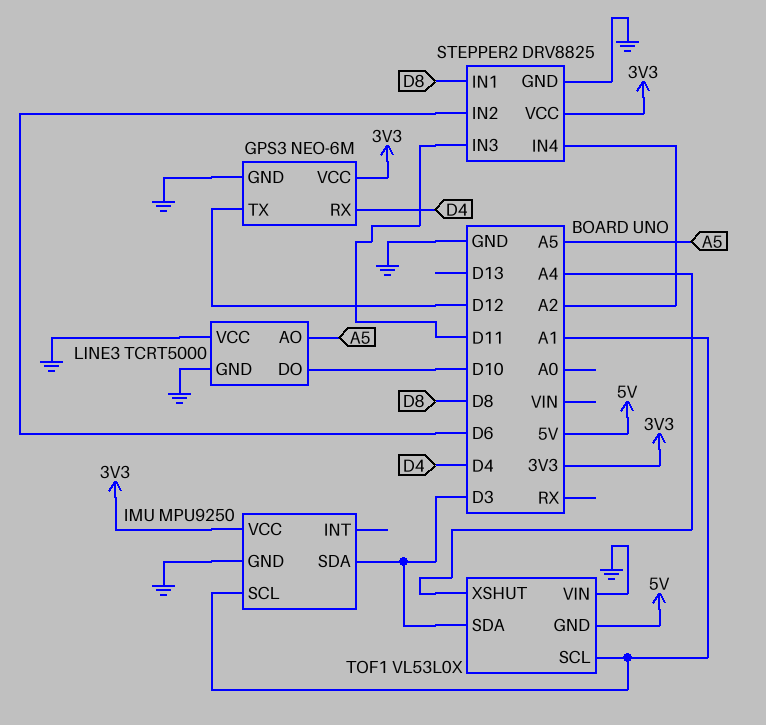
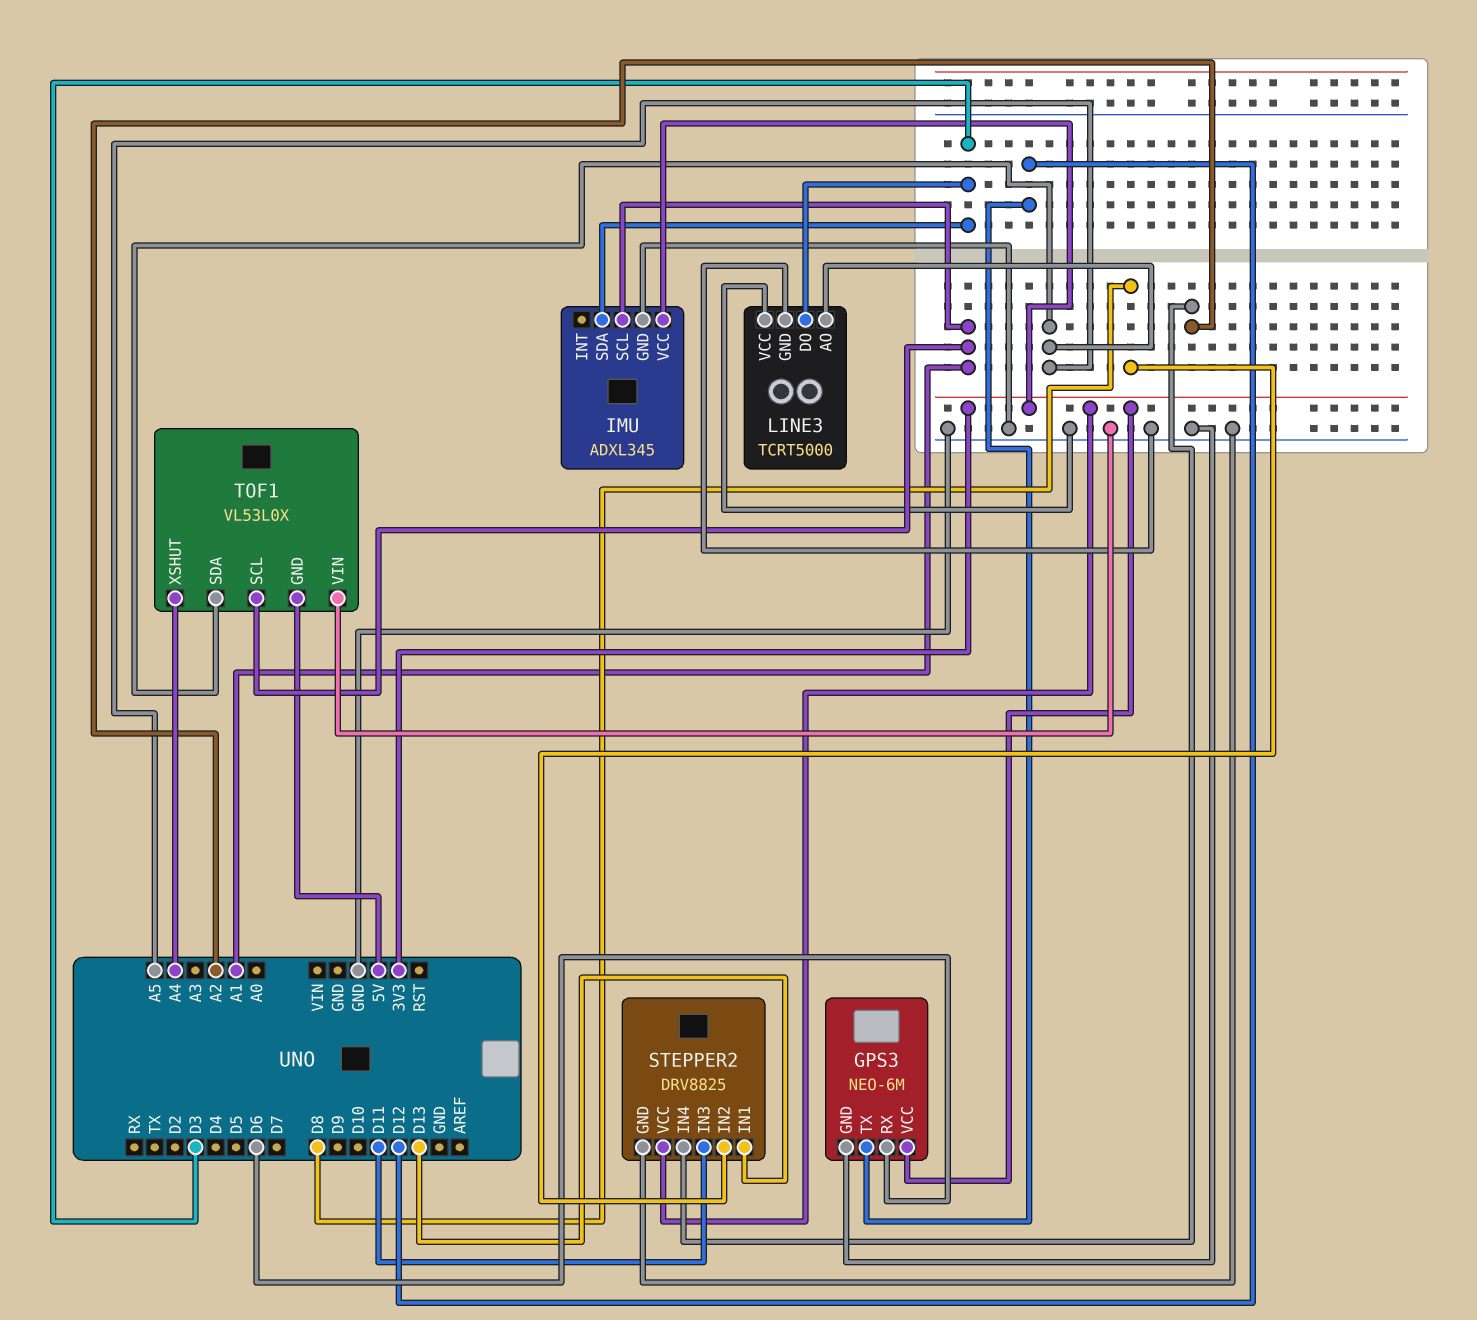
GPS3 pin RX: D4 -> D6
IMU: MPU9250 -> ADXL345
LINE3 pin DO: D10 -> D3
STEPPER2 pin IN1: D8 -> D13
STEPPER2 pin IN2: D6 -> D8
TOF1 pin SDA: D3 -> A5

